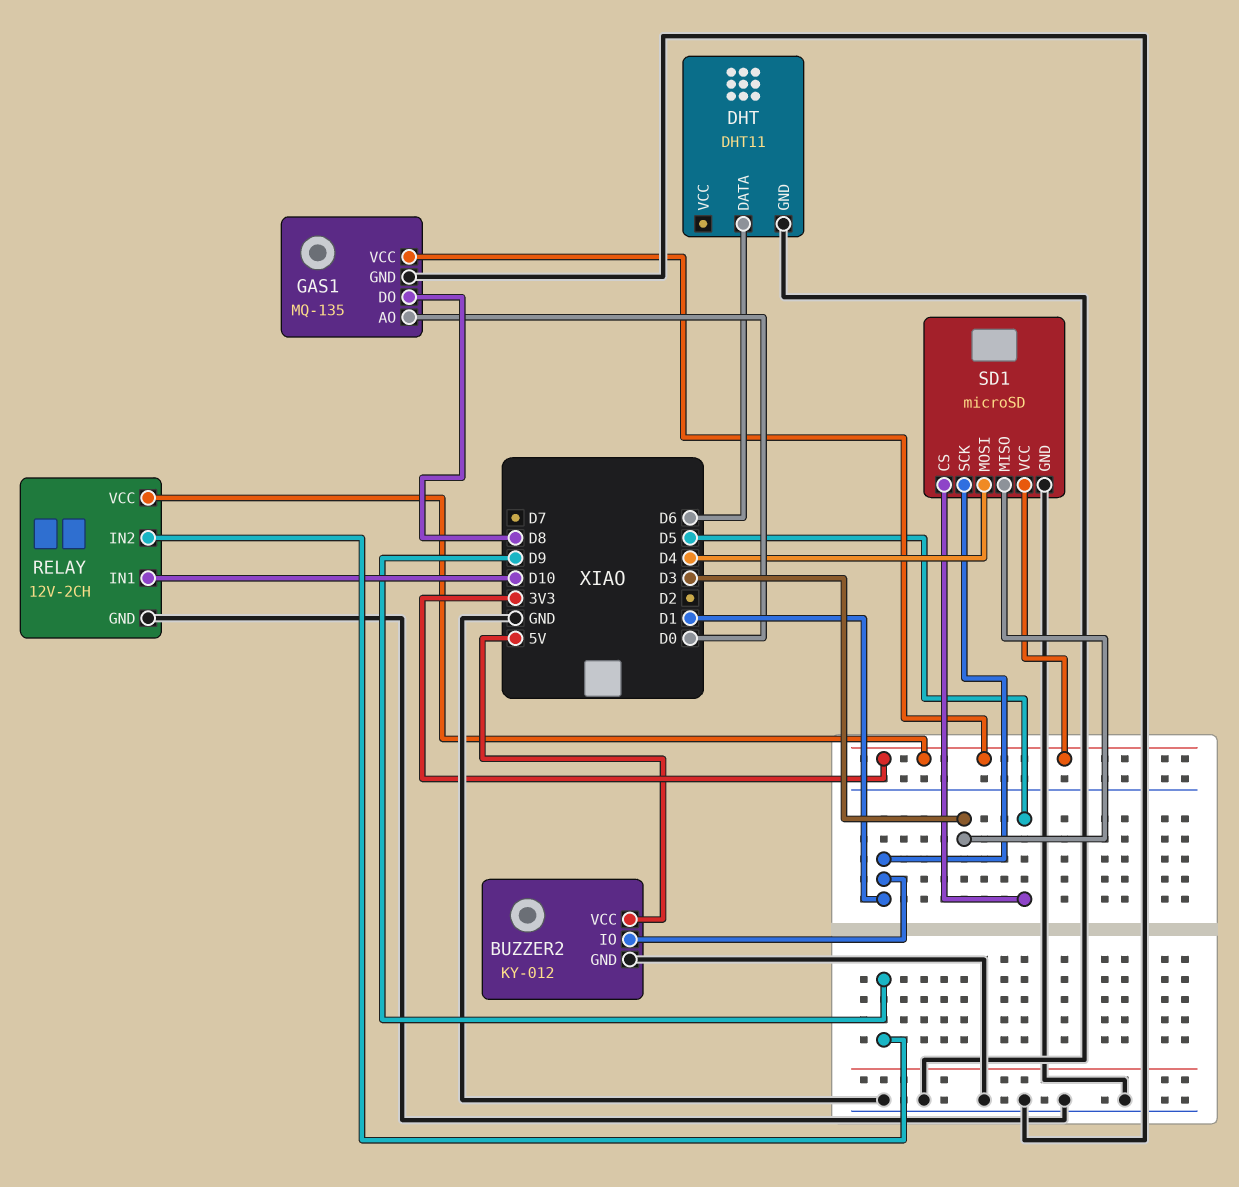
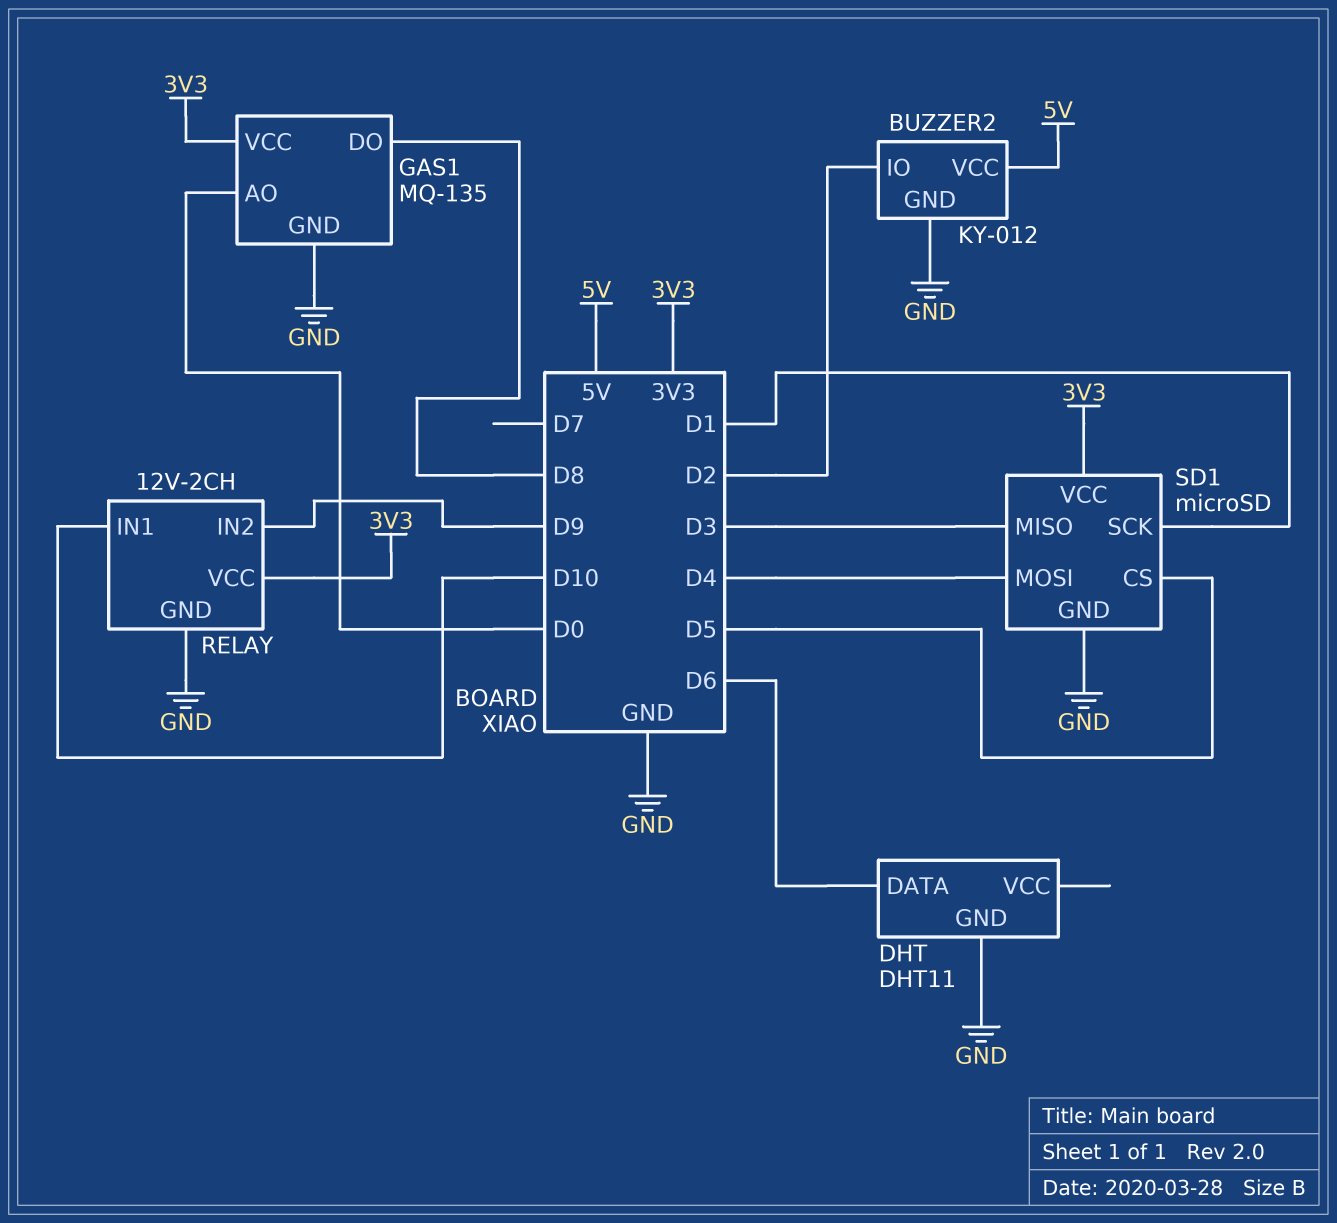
BUZZER2 pin IO: D1 -> D2

